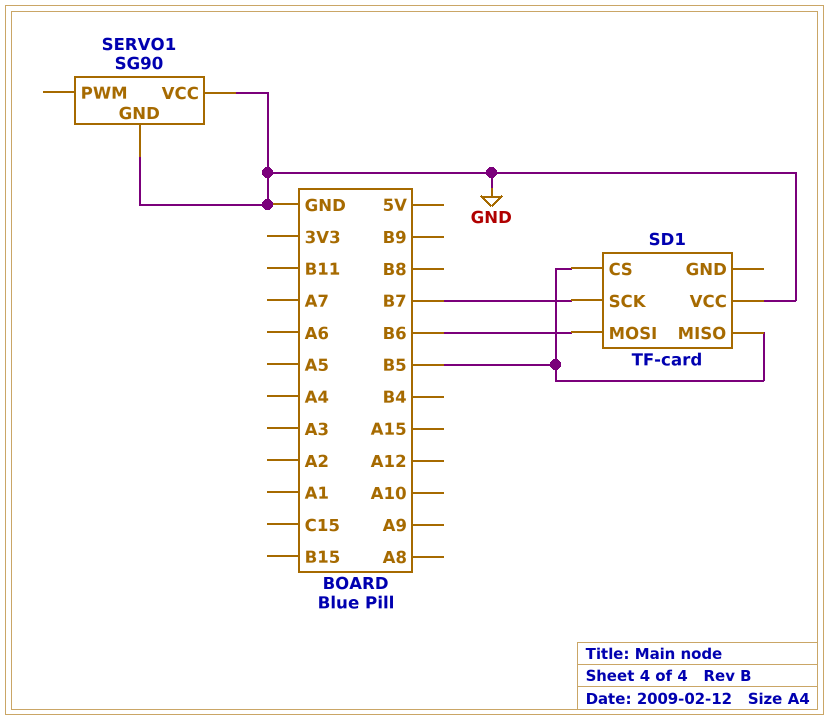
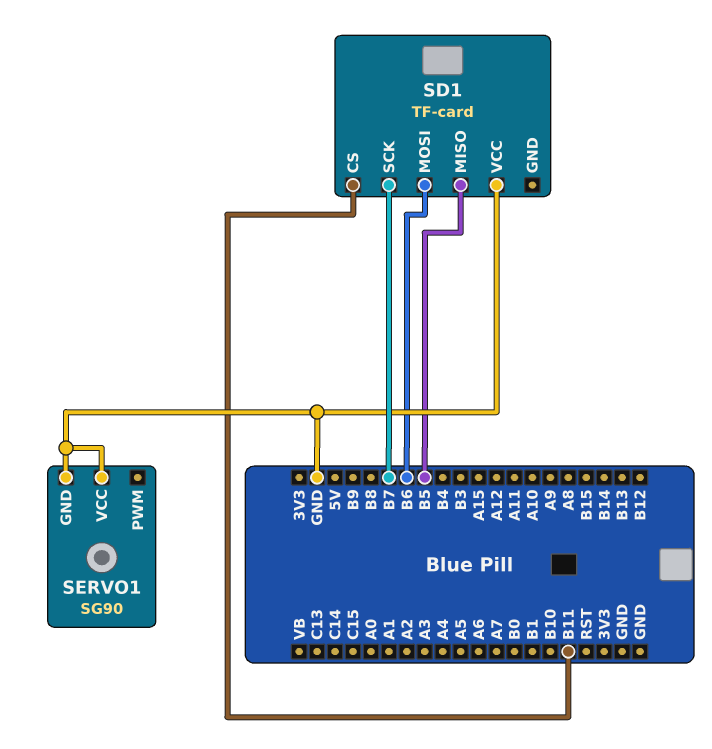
SD1 pin CS: B5 -> B11

